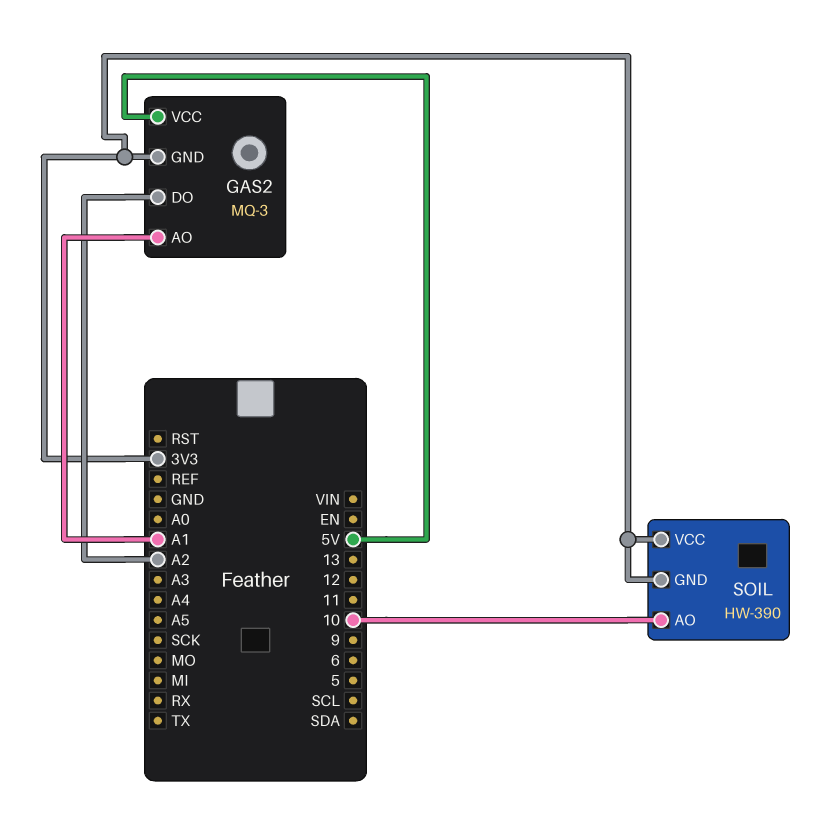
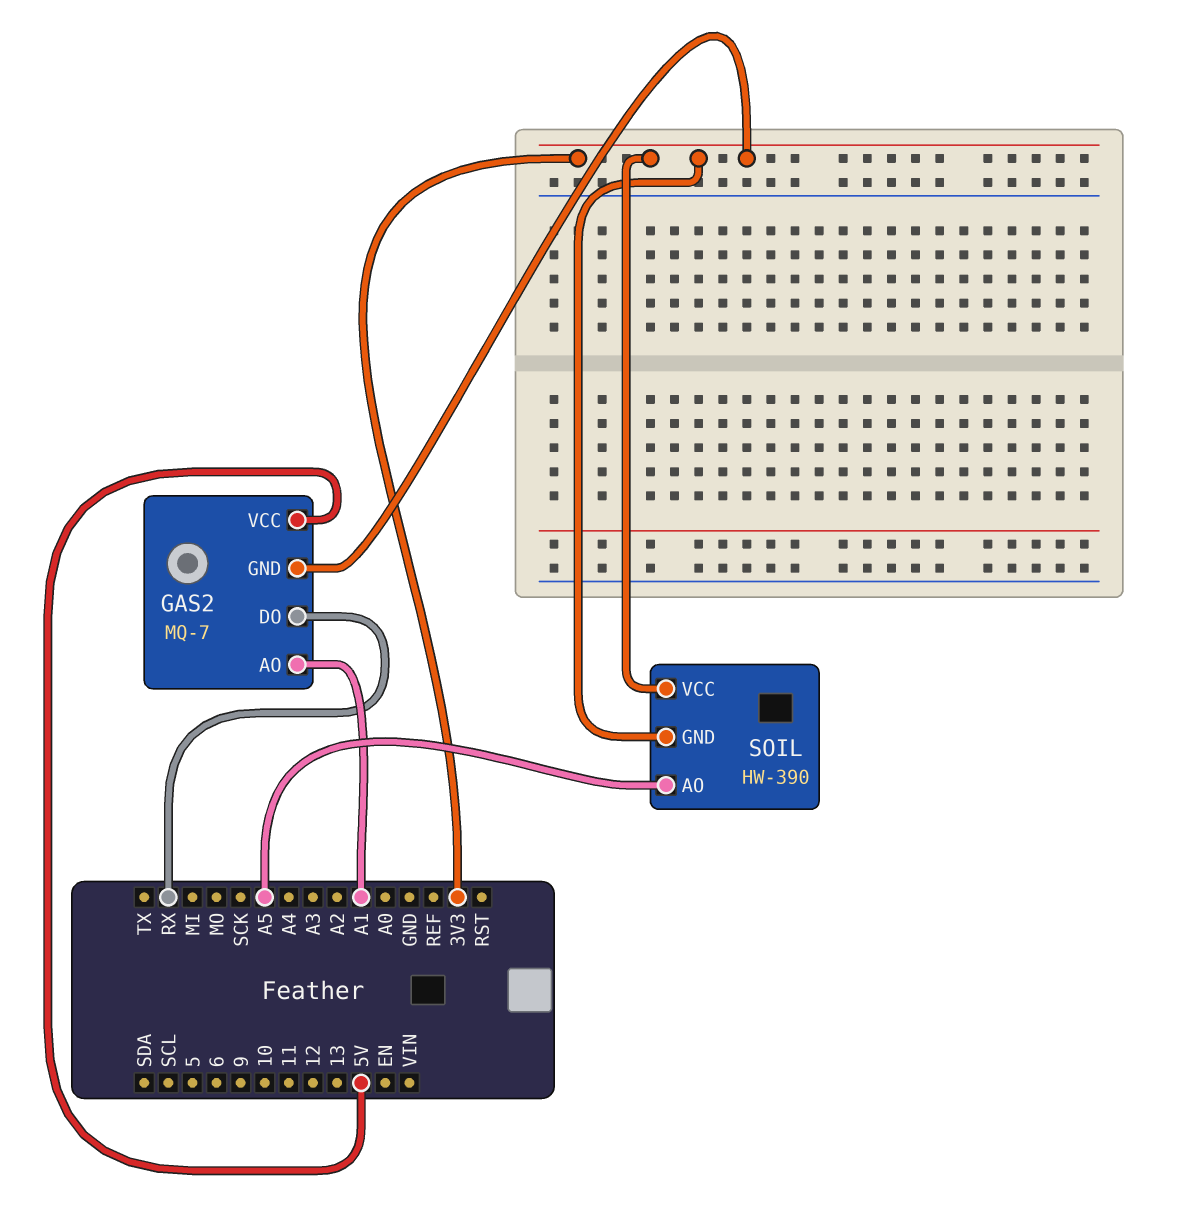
GAS2: MQ-3 -> MQ-7
GAS2 pin DO: A2 -> RX
SOIL pin AO: 10 -> A5

